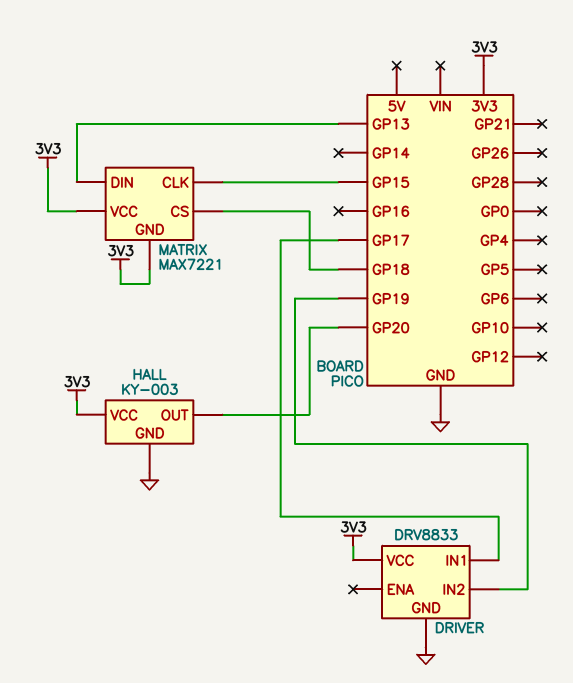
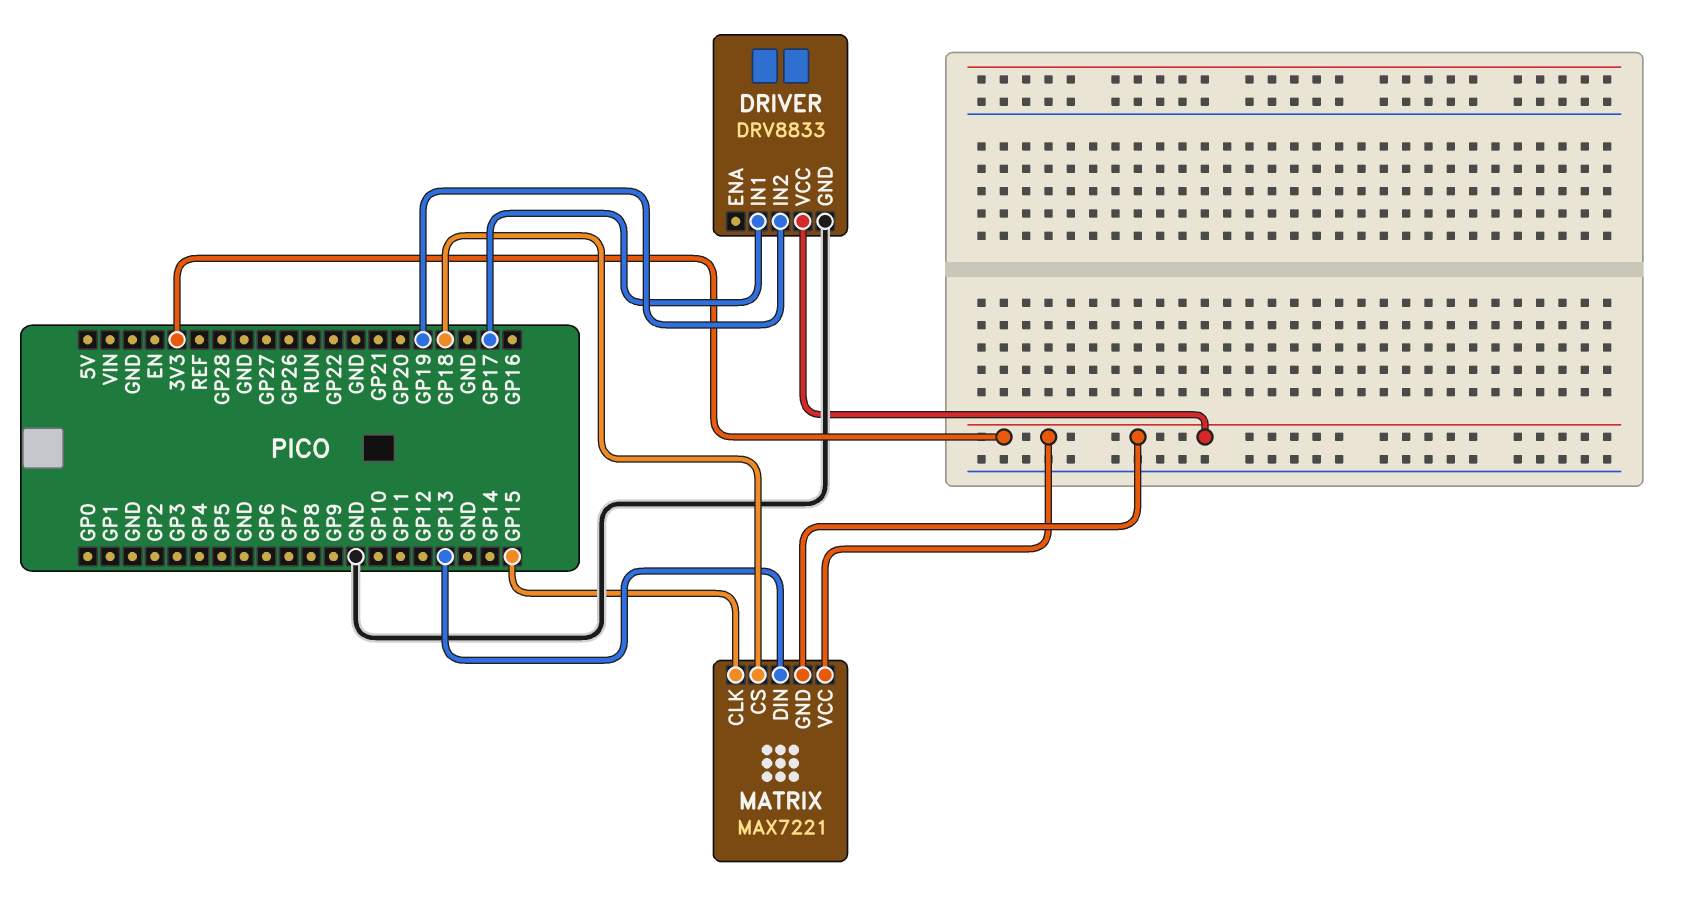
HALL: KY-003 -> none
HALL pin GND: GND -> none
HALL pin OUT: GP20 -> none
HALL pin VCC: 3V3 -> none

